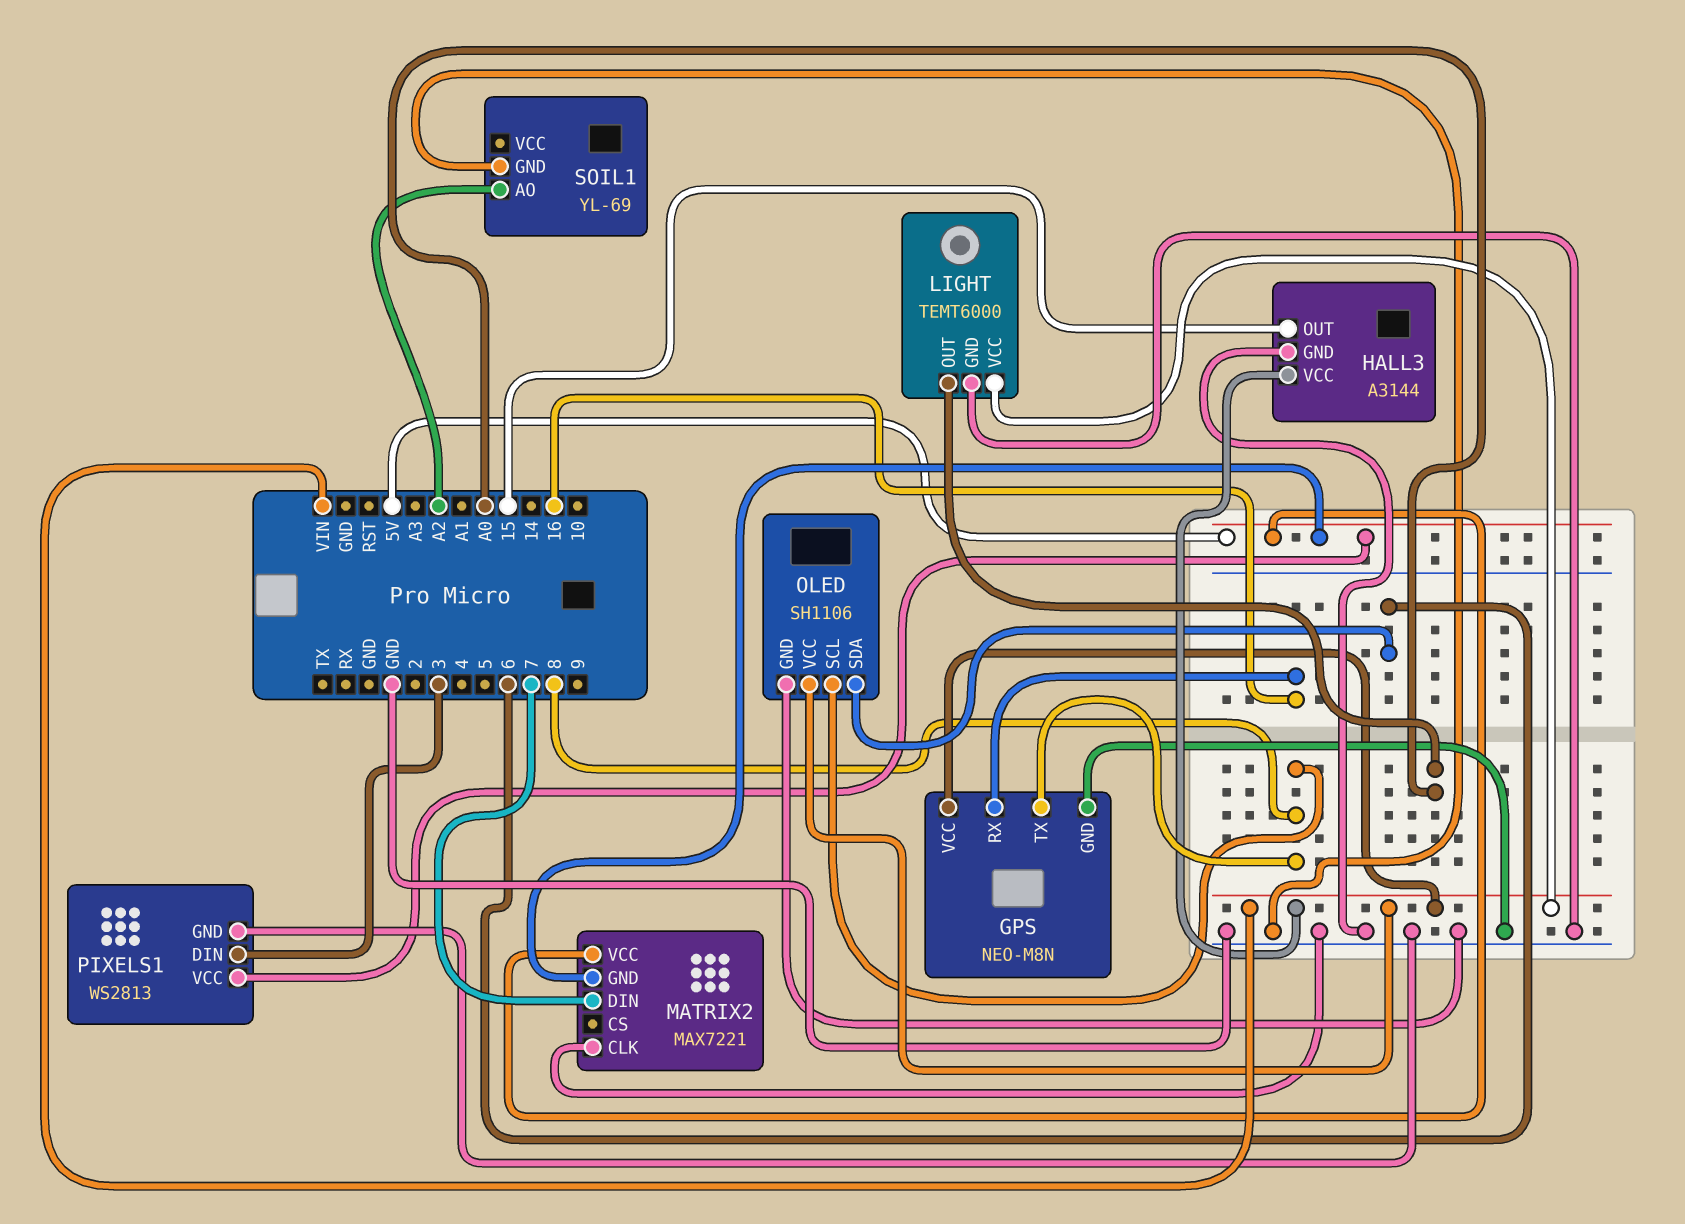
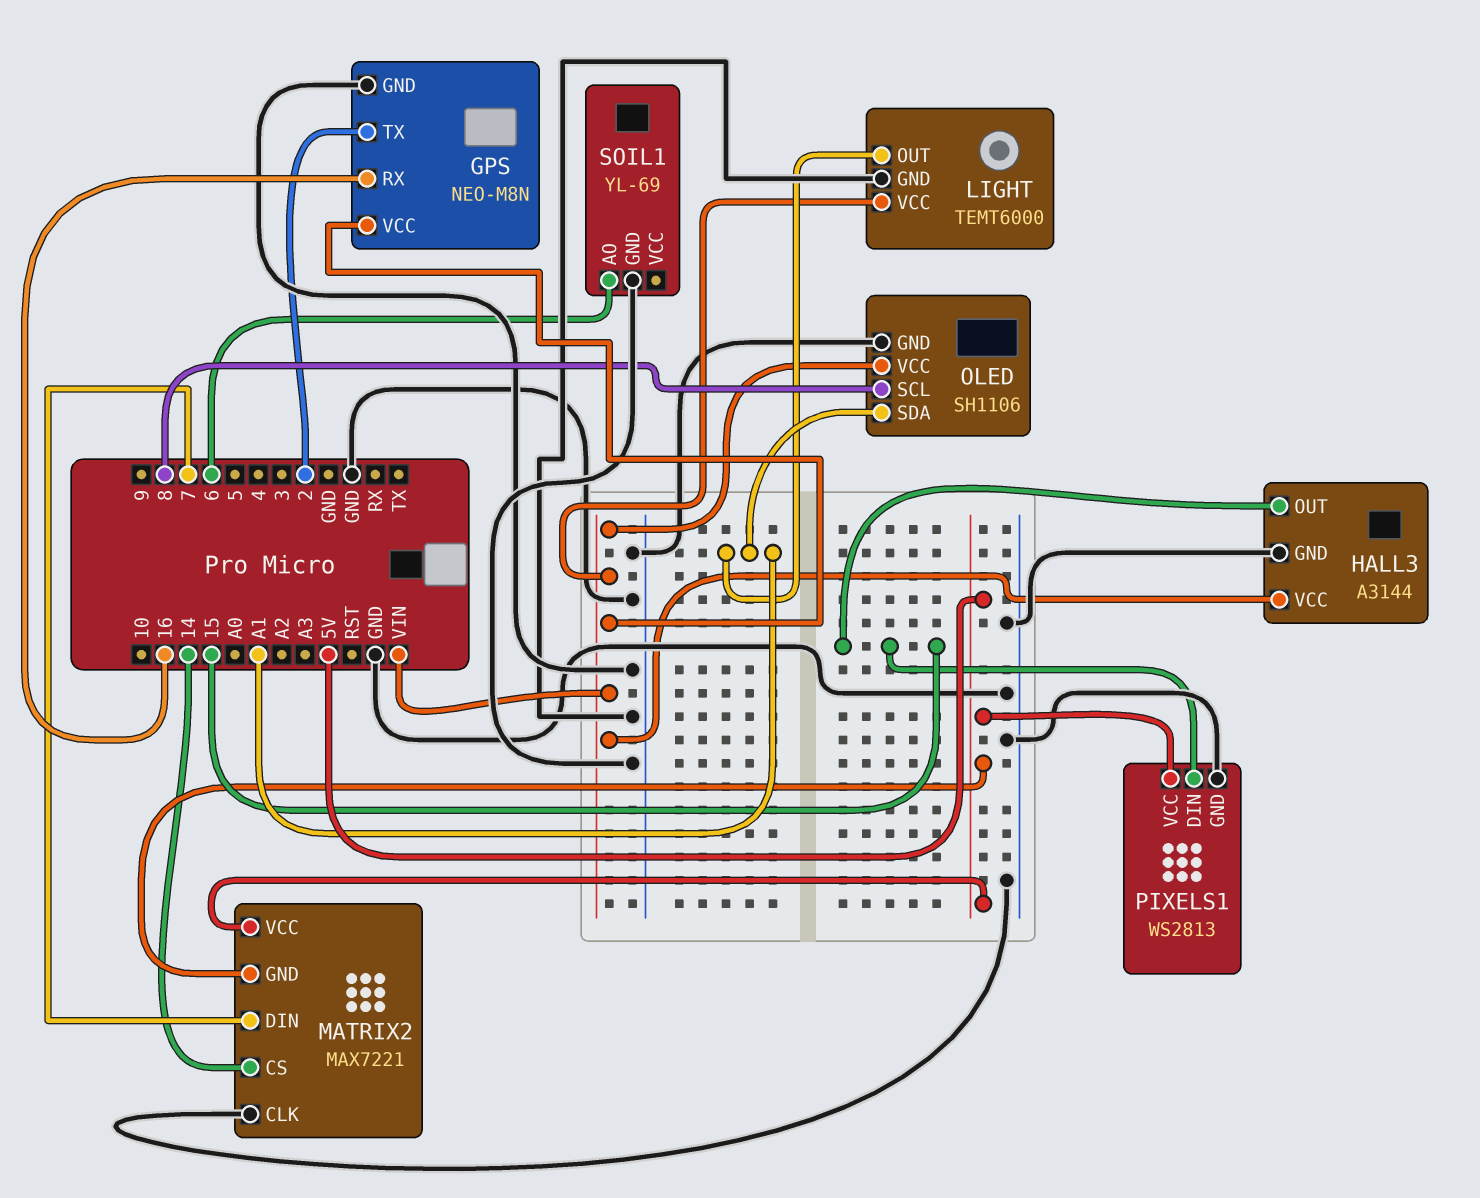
GPS pin TX: 8 -> 2
LIGHT pin OUT: A0 -> A1
MATRIX2 pin CS: none -> 14
OLED pin SDA: 6 -> A1
PIXELS1 pin DIN: 3 -> 15
SOIL1 pin AO: A2 -> 6

